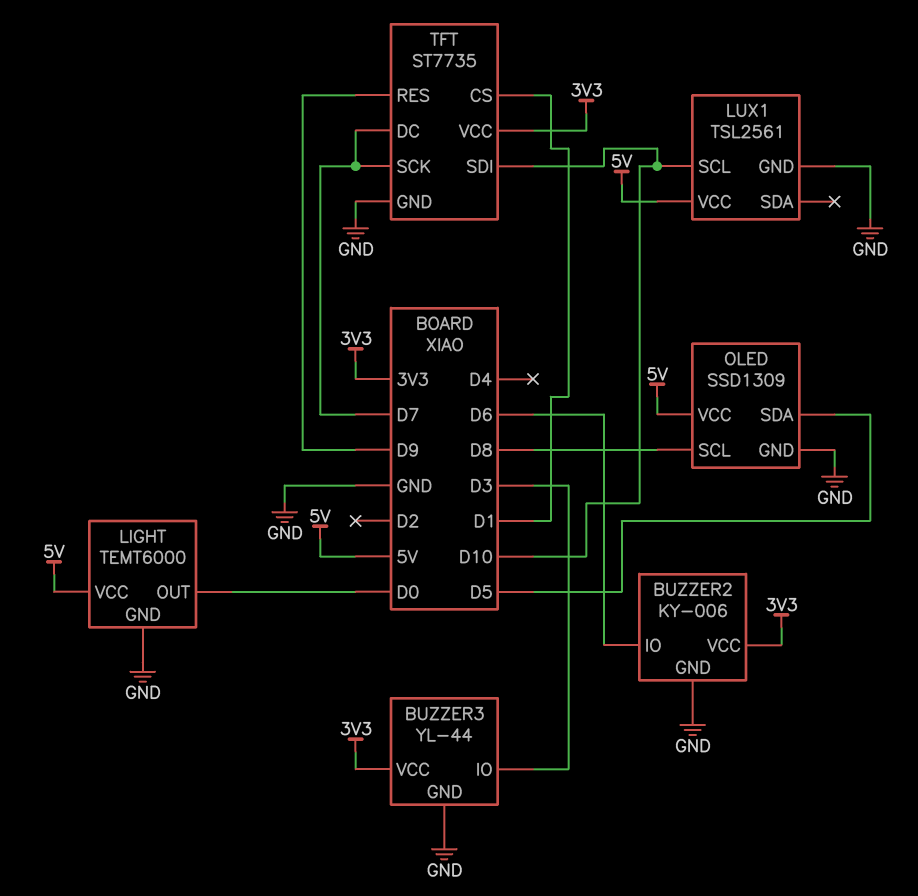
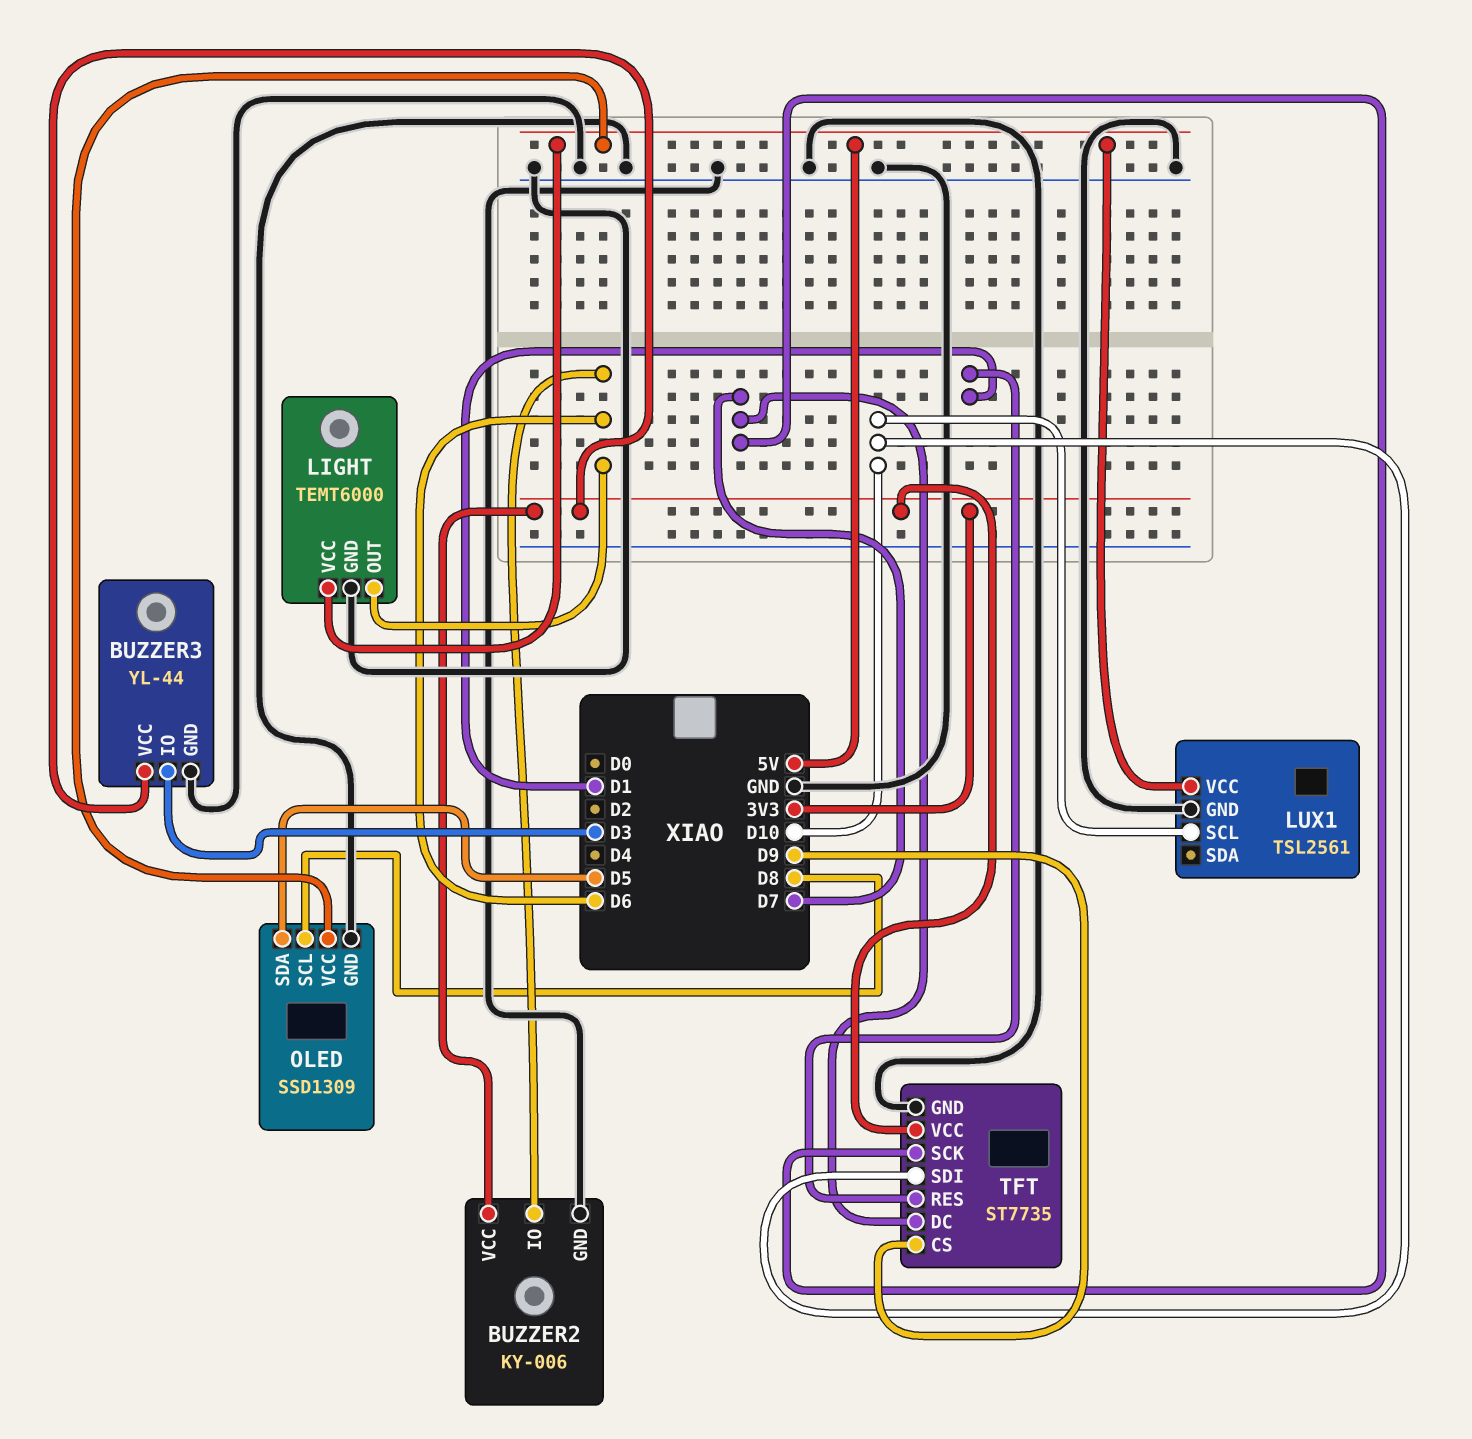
LIGHT pin OUT: D0 -> D6
TFT pin CS: D1 -> D9
TFT pin RES: D9 -> D1

